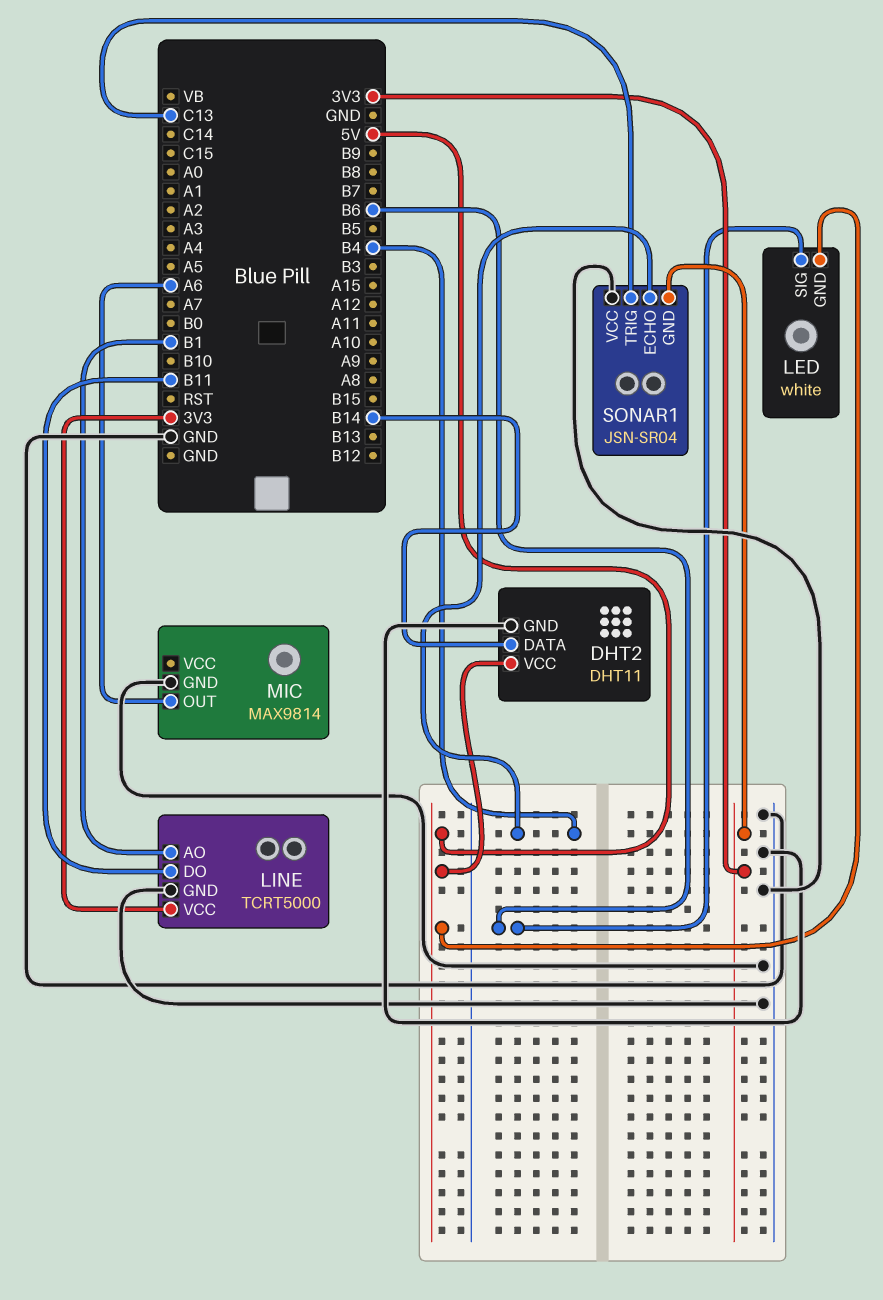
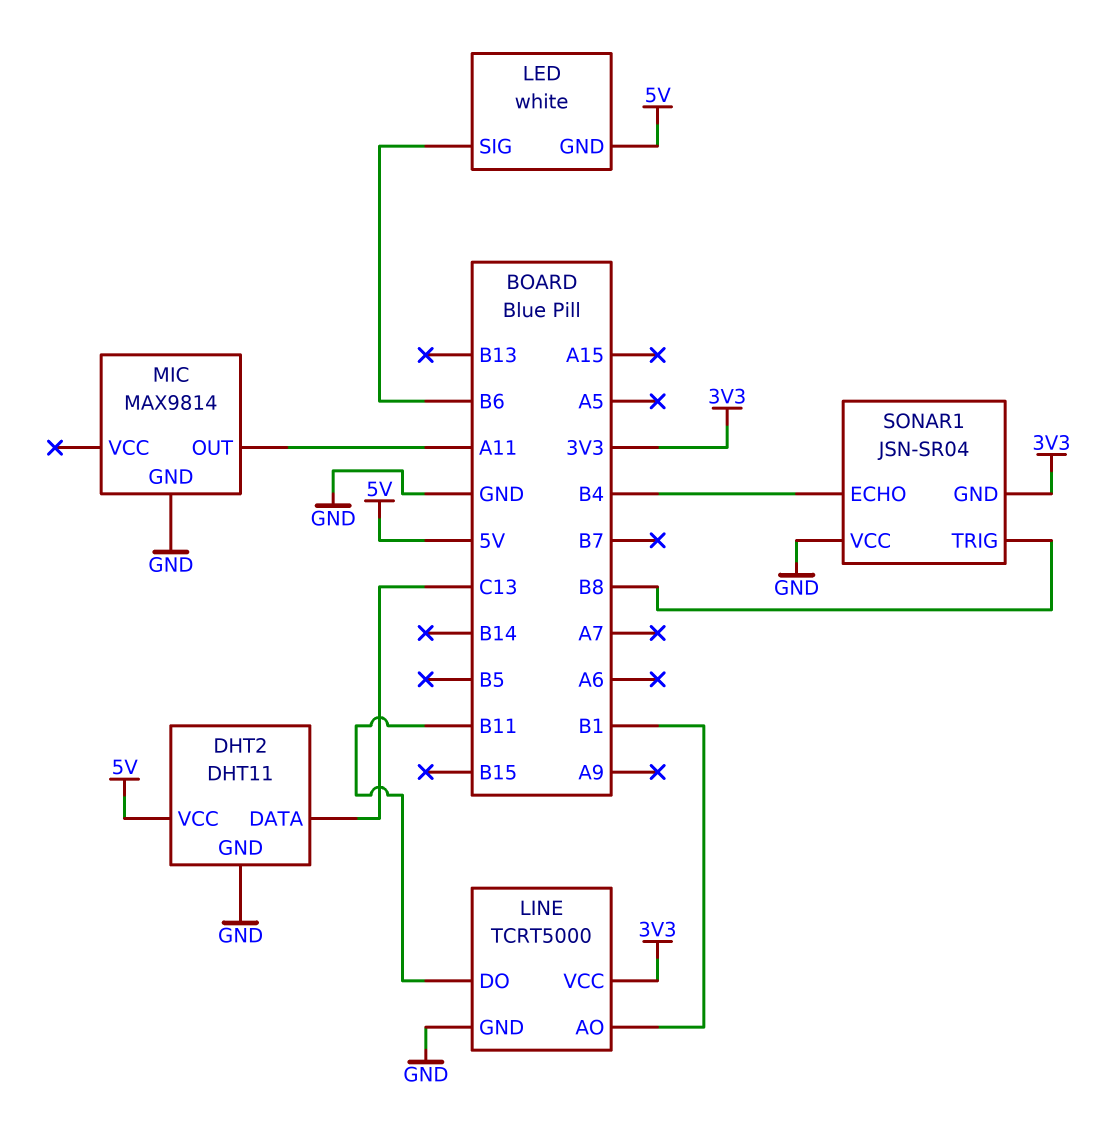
DHT2 pin DATA: B14 -> C13
MIC pin OUT: A6 -> A11
SONAR1 pin TRIG: C13 -> B8

